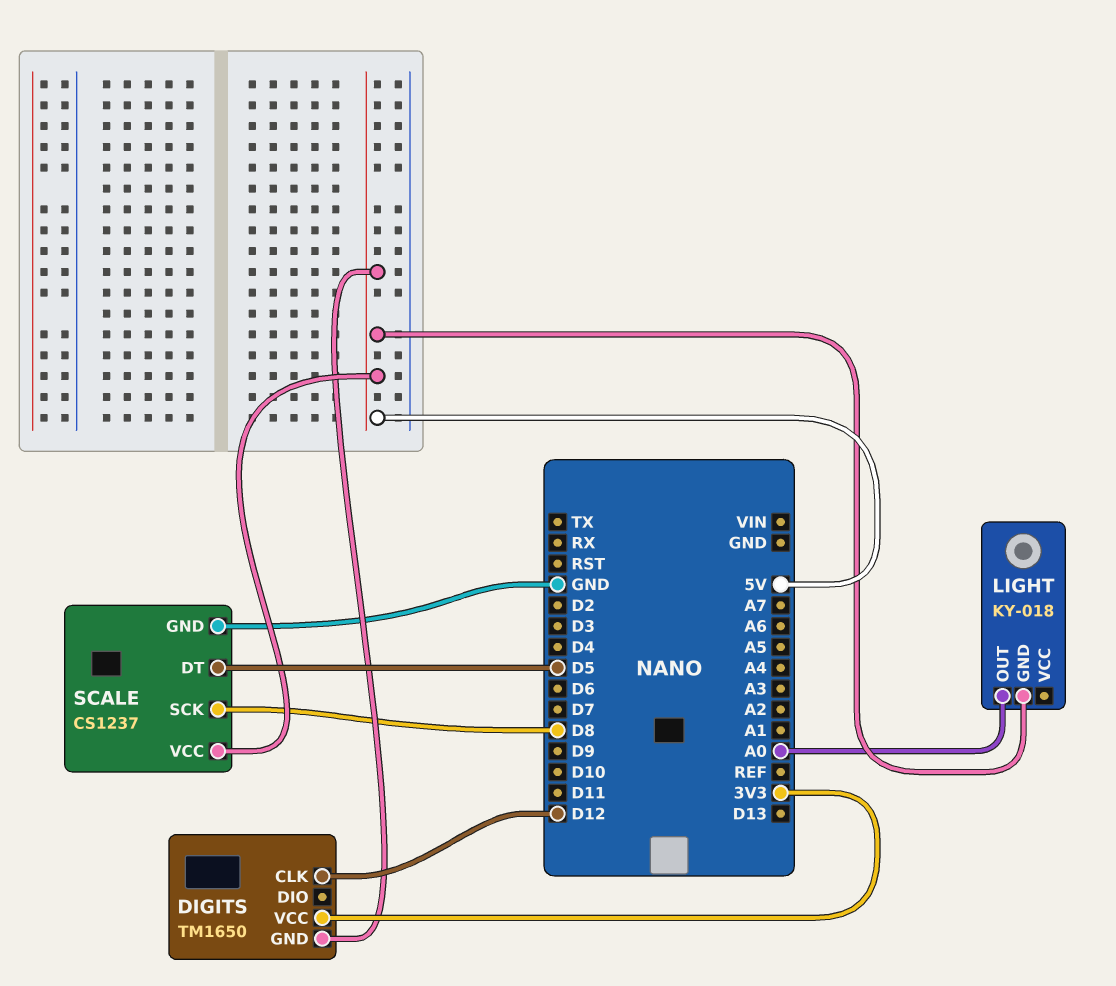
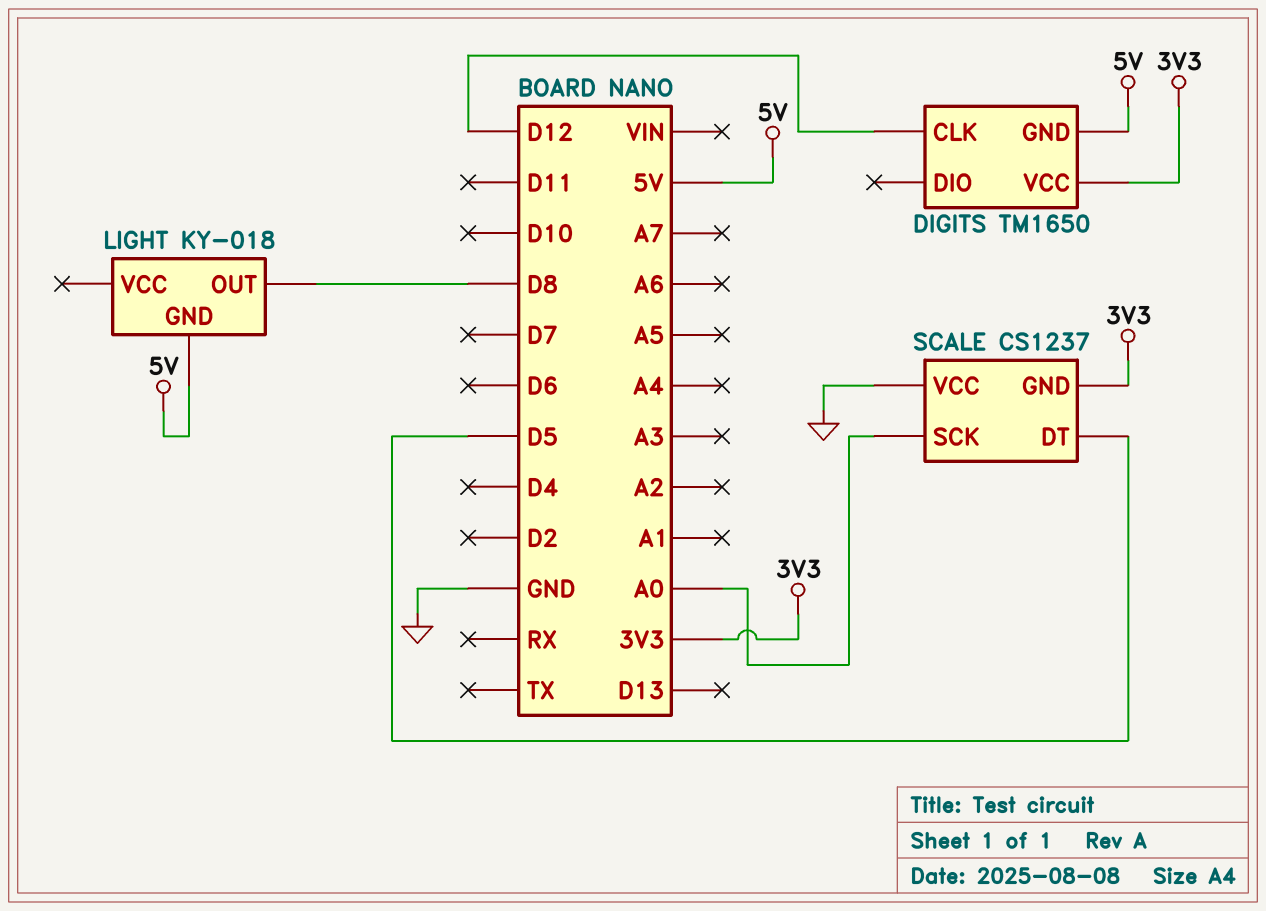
LIGHT pin OUT: A0 -> D8
SCALE pin GND: GND -> 3V3
SCALE pin SCK: D8 -> A0
SCALE pin VCC: 5V -> GND

